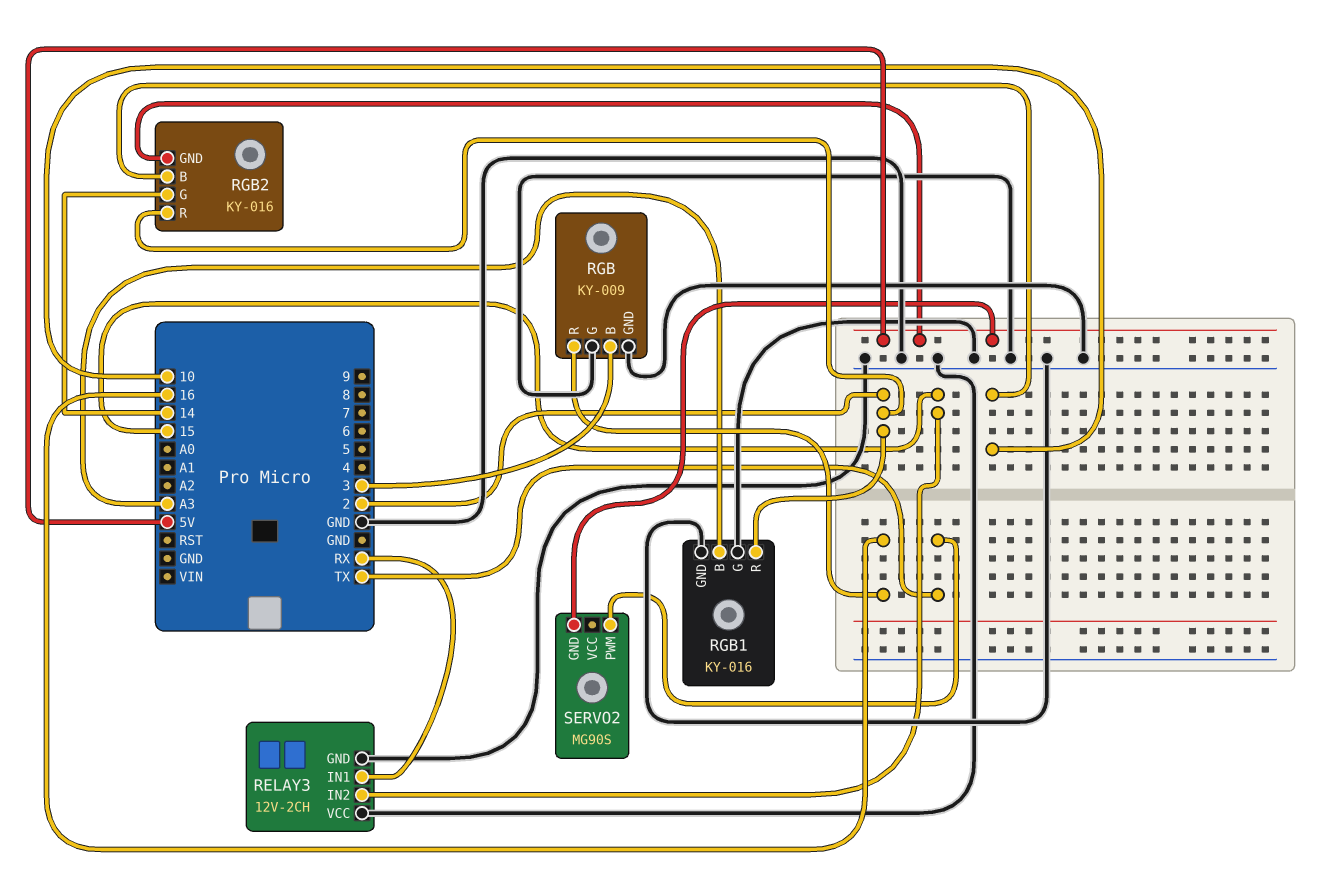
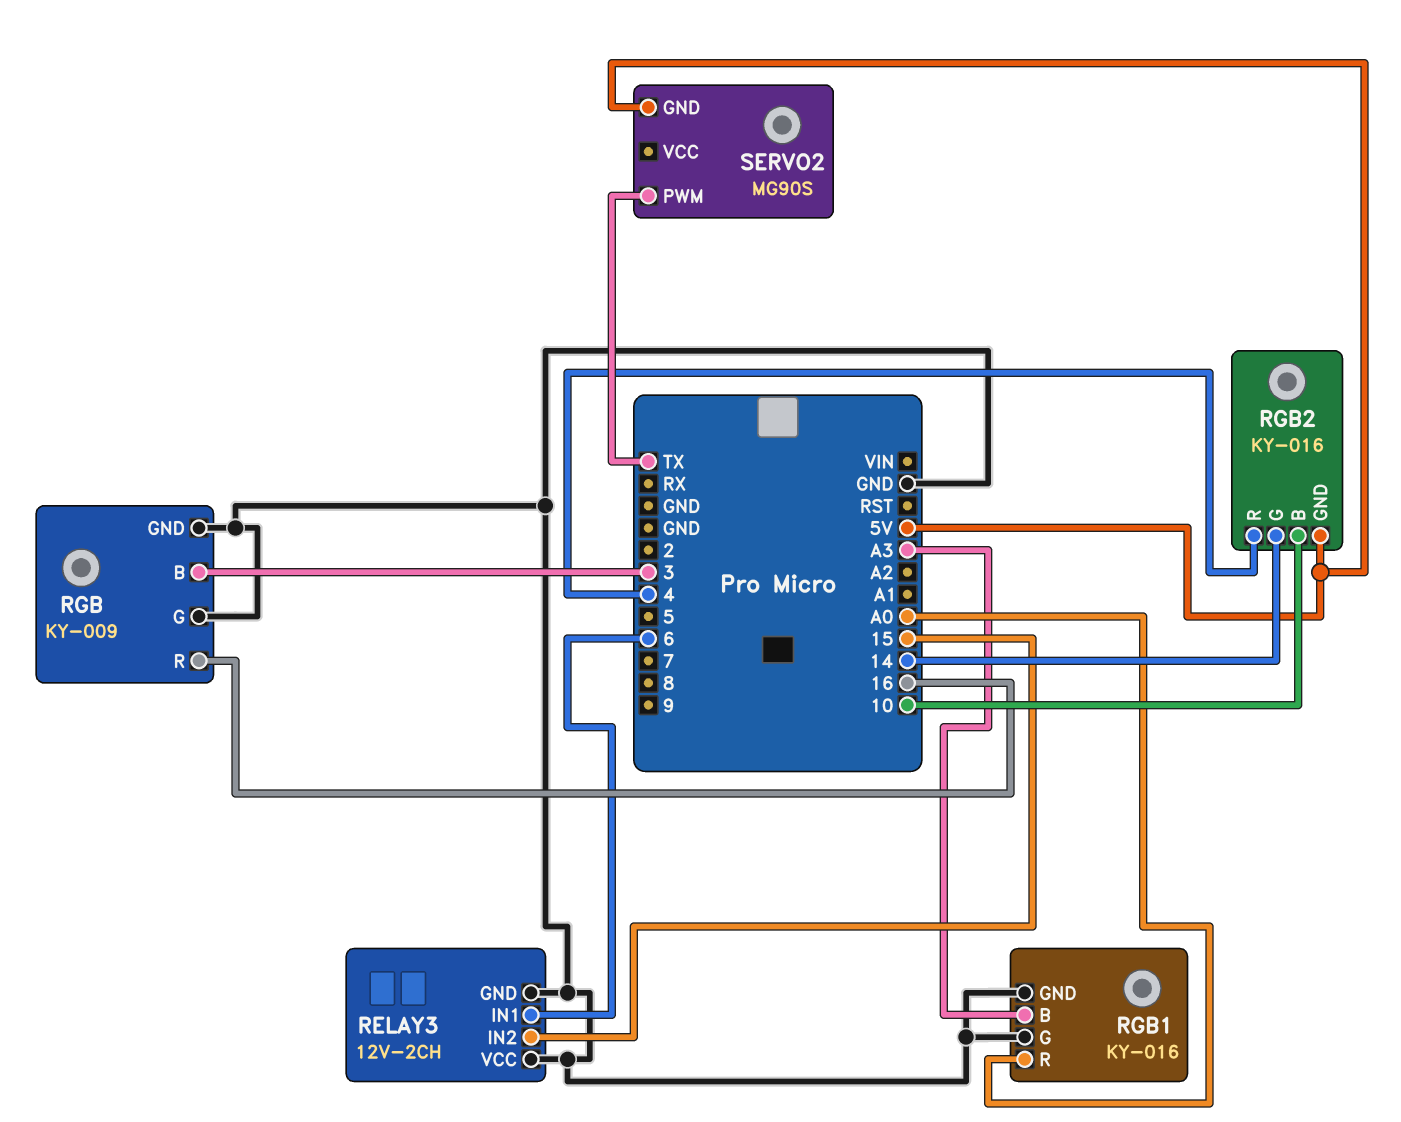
RELAY3 pin IN1: RX -> 6
RGB1 pin R: 2 -> A0
RGB2 pin R: 2 -> 4

